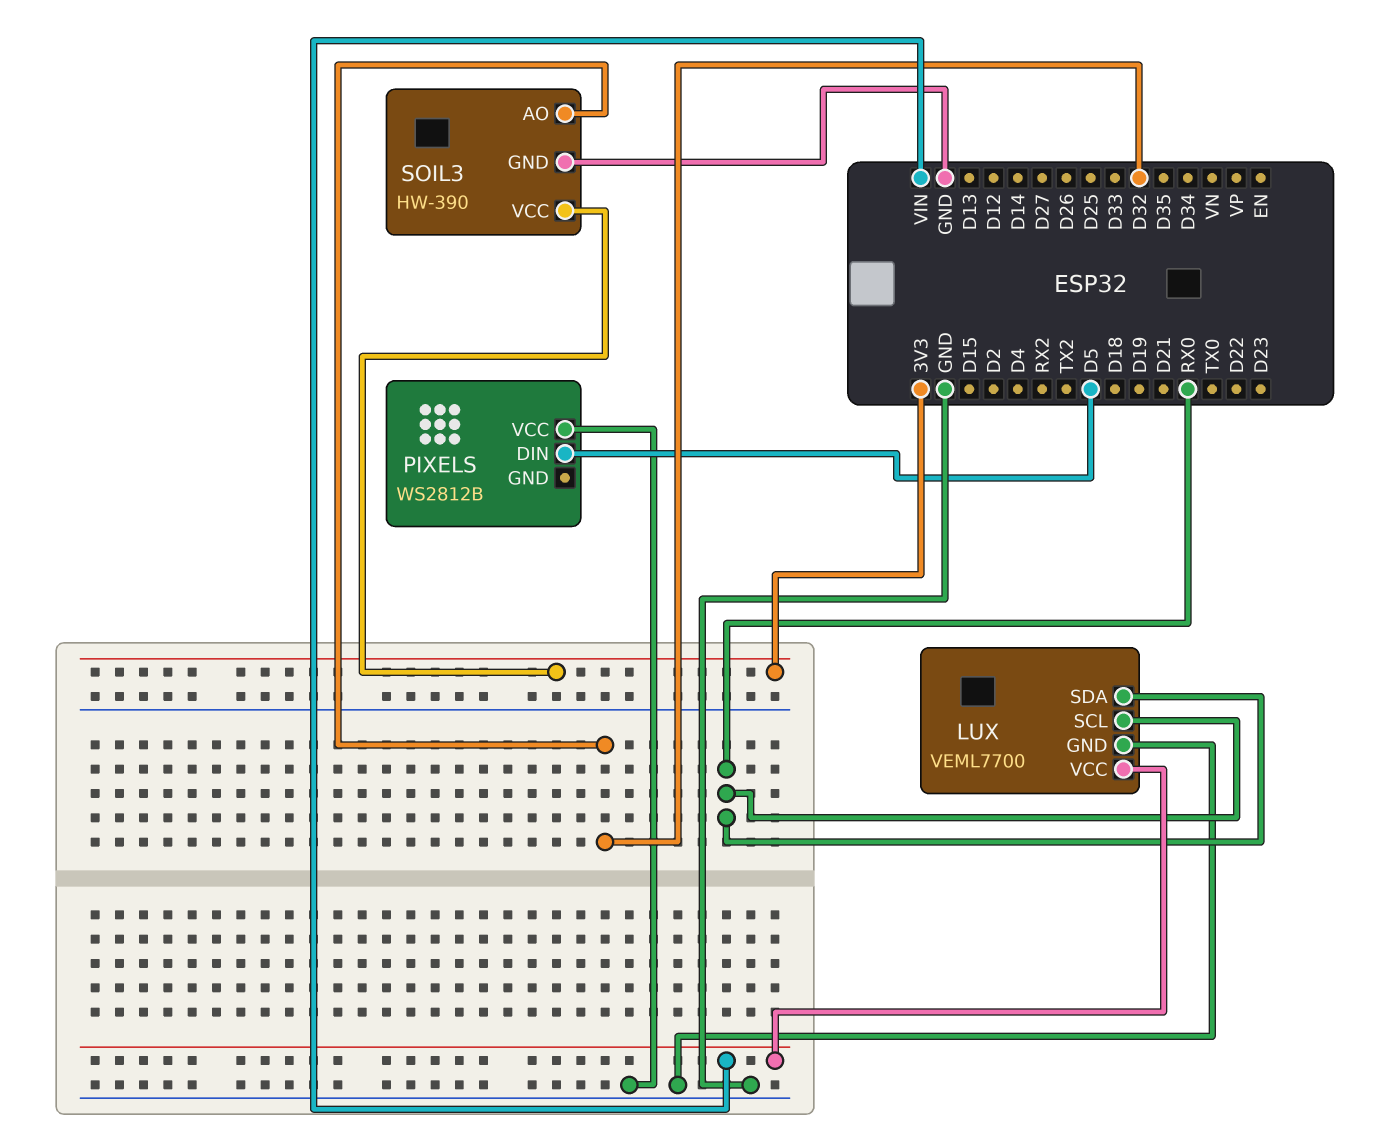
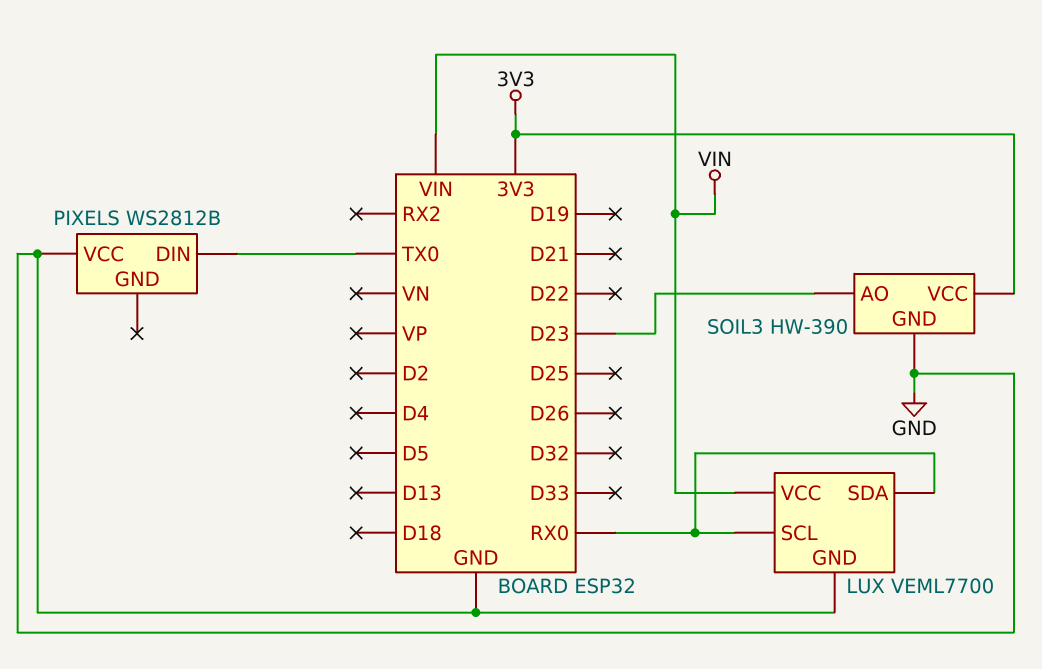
PIXELS pin DIN: D5 -> TX0
SOIL3 pin AO: D32 -> D23

